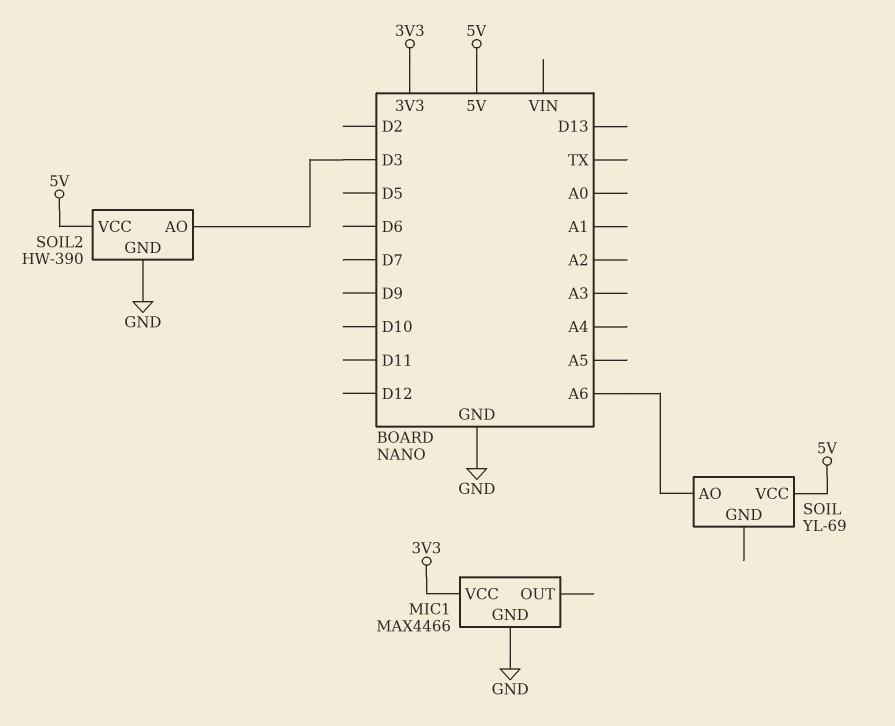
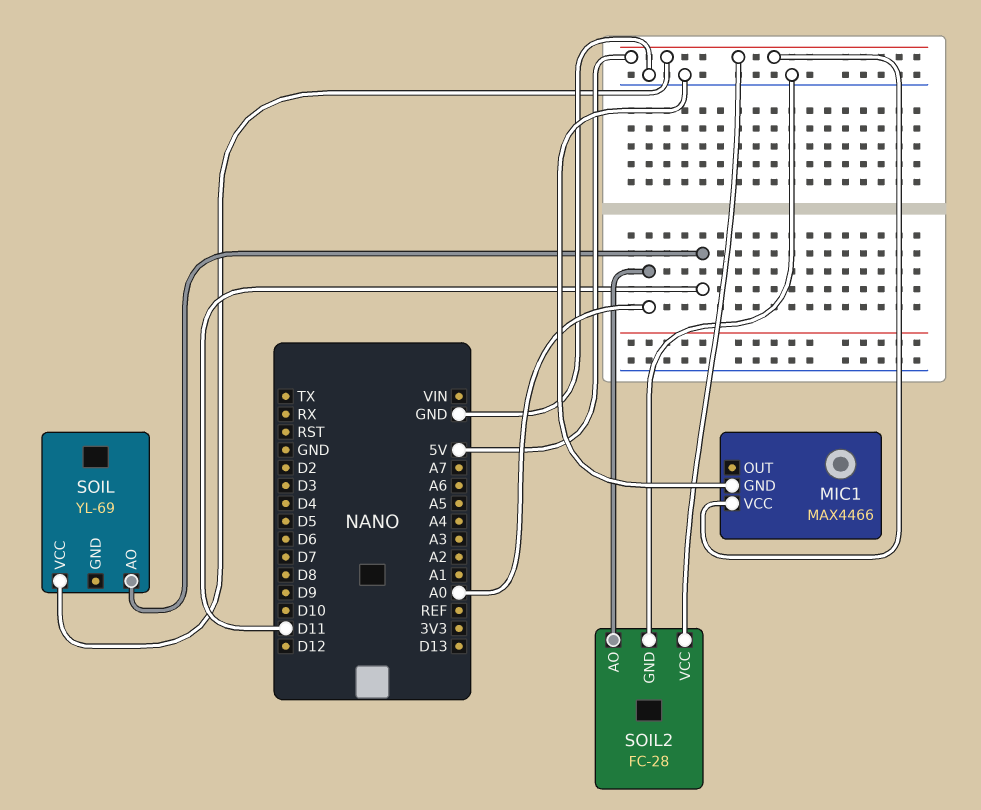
MIC1 pin VCC: 3V3 -> 5V
SOIL pin AO: A6 -> D11
SOIL2: HW-390 -> FC-28
SOIL2 pin AO: D3 -> A0

